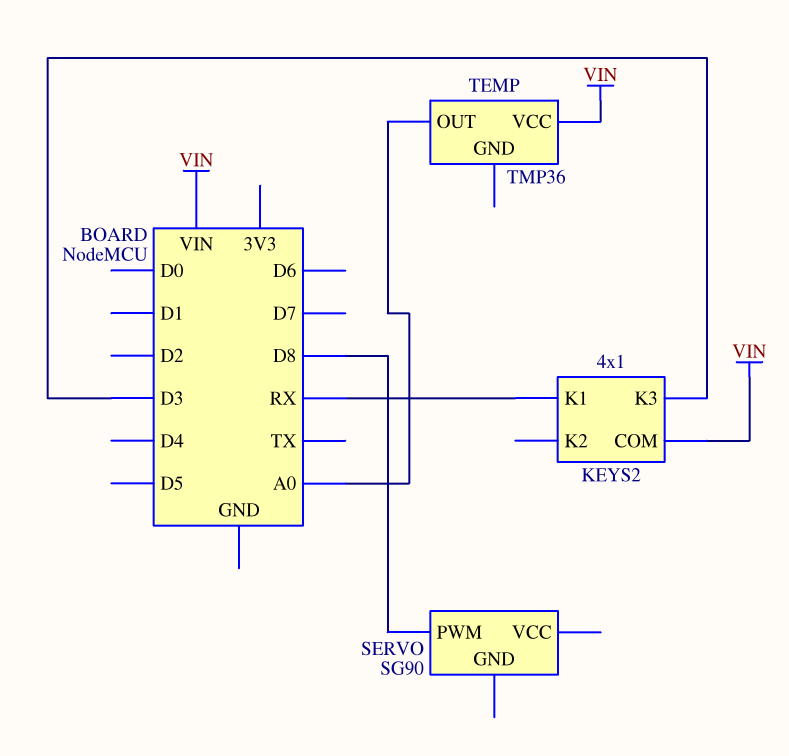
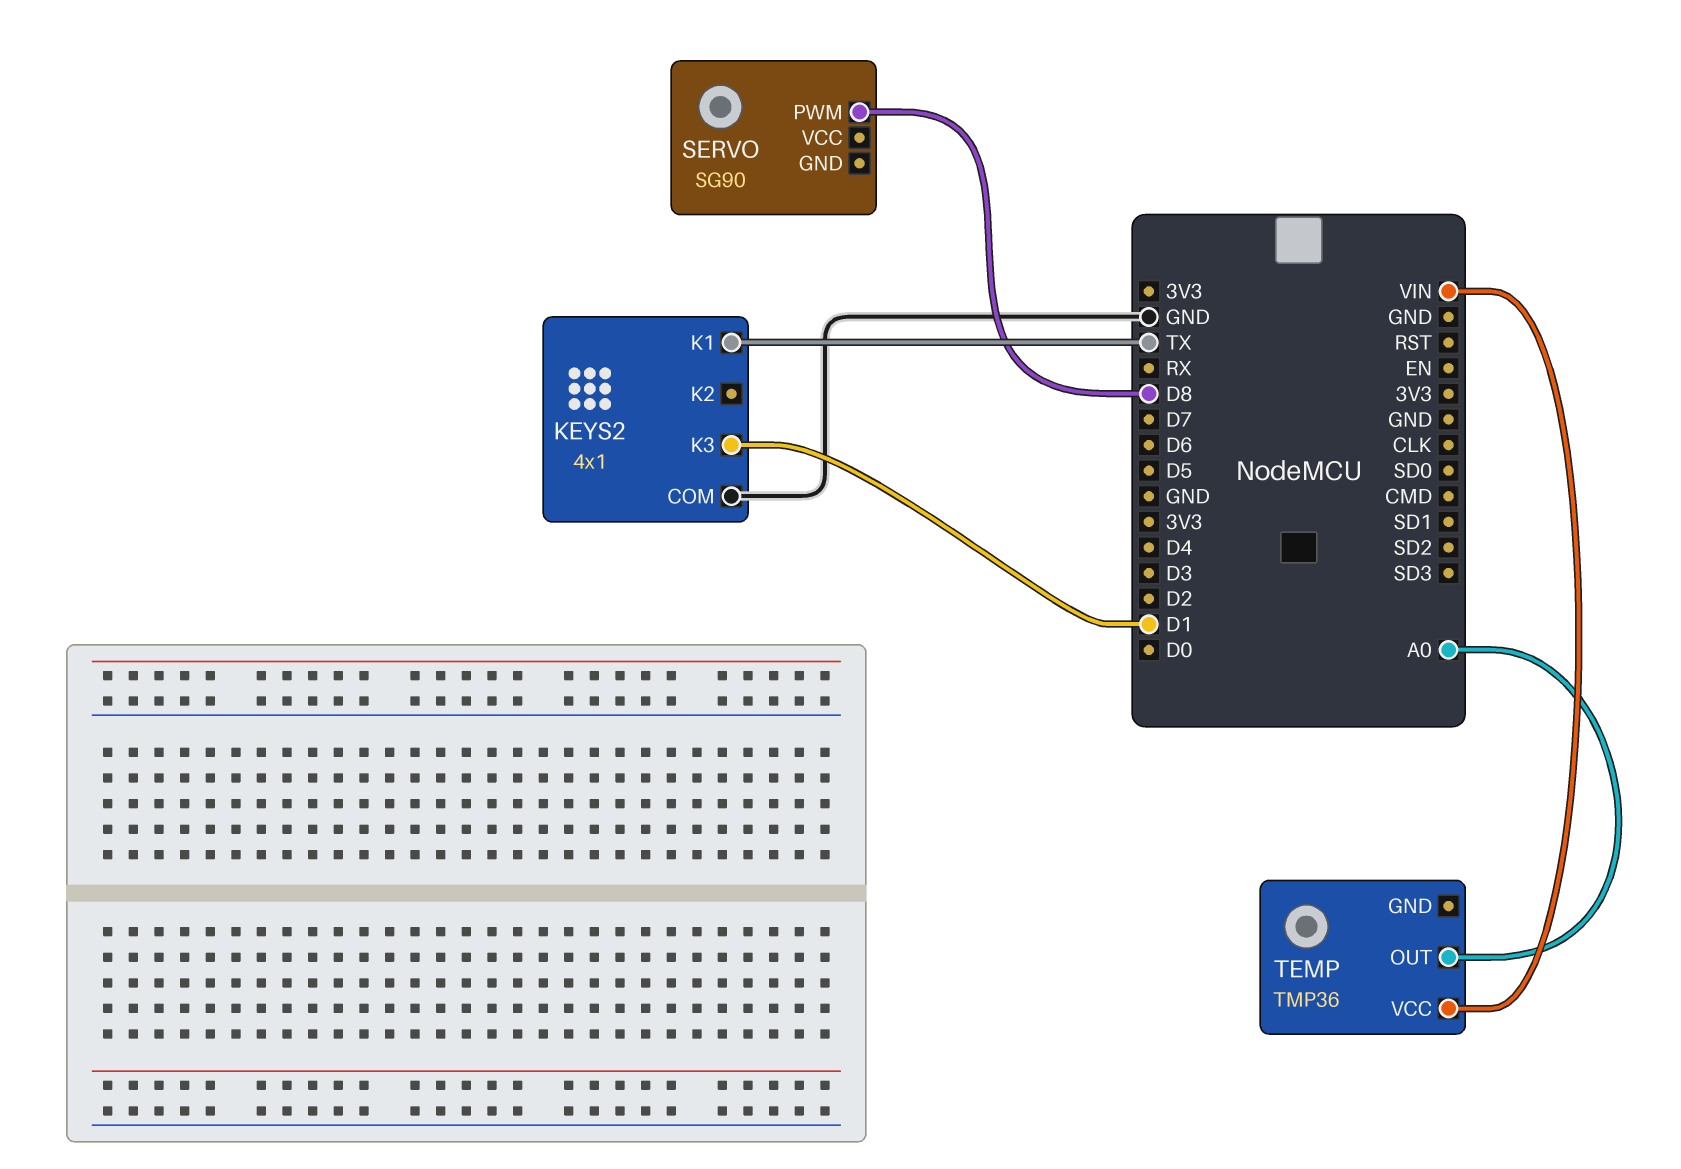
KEYS2 pin COM: VIN -> GND
KEYS2 pin K1: RX -> TX
KEYS2 pin K3: D3 -> D1

